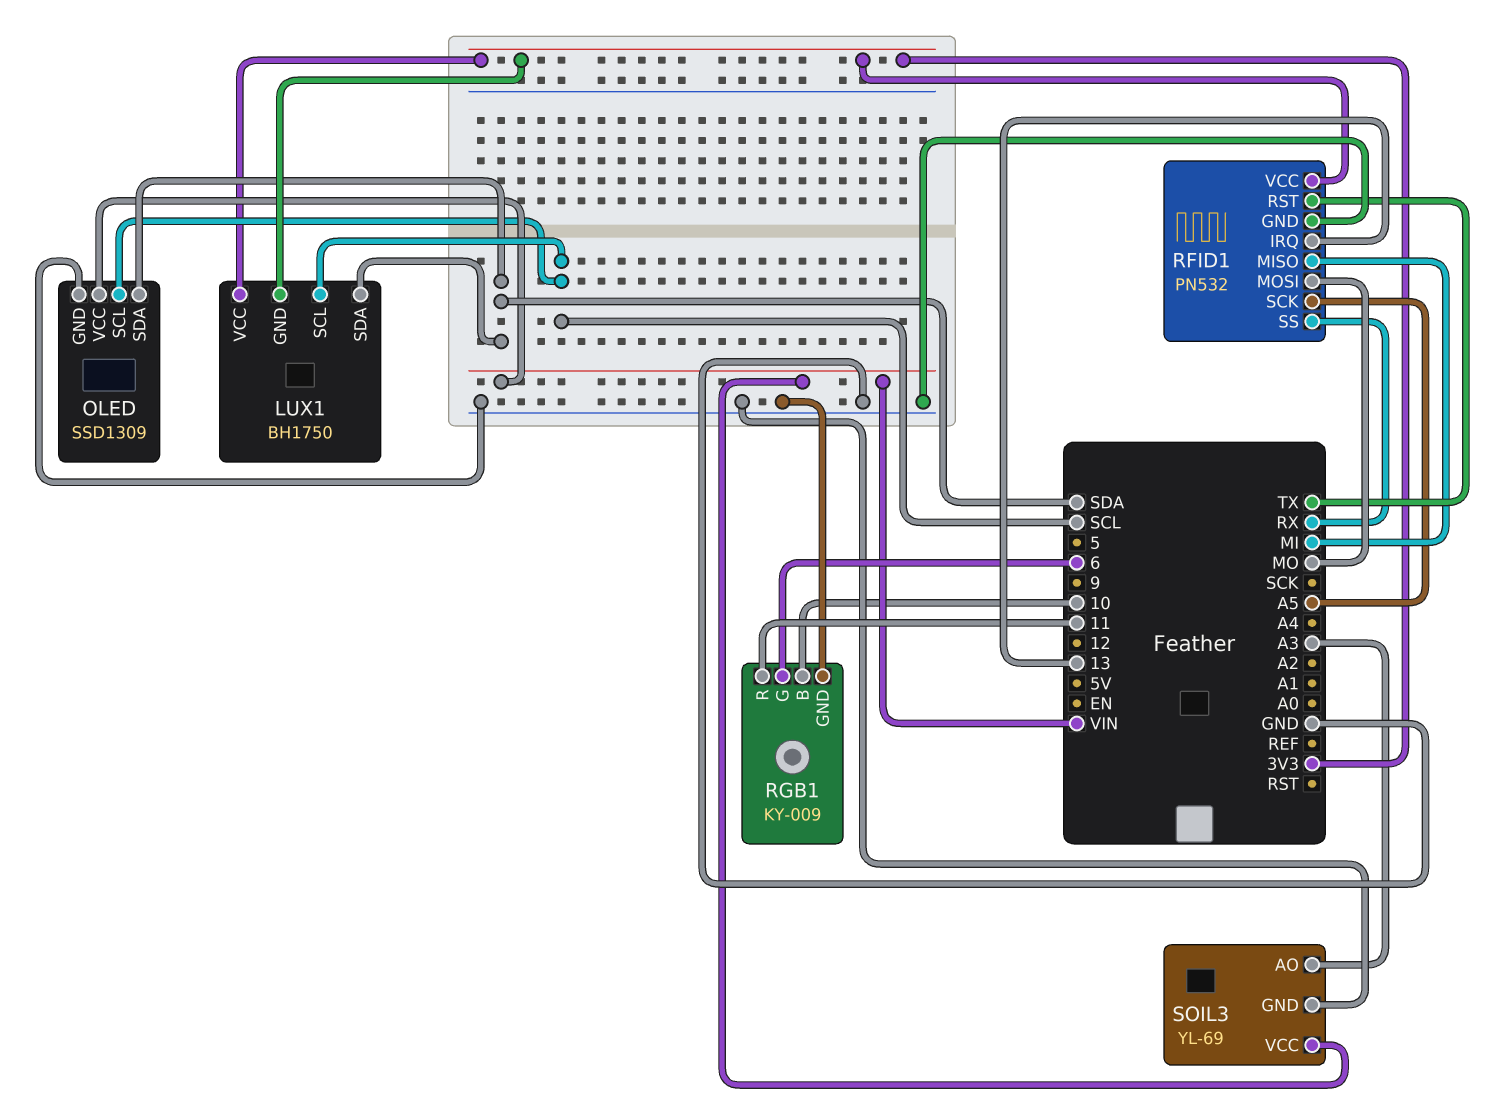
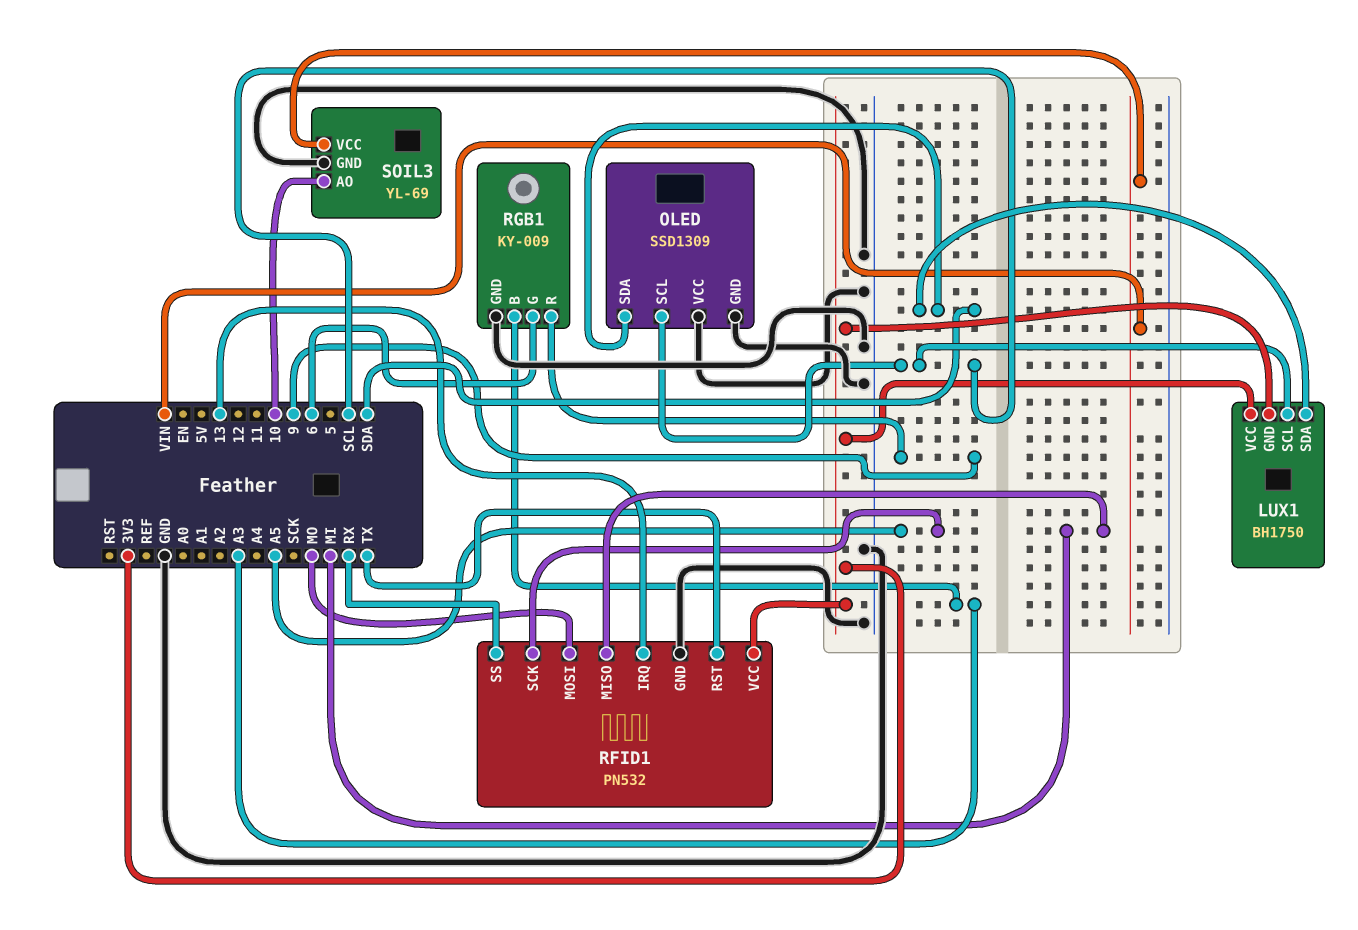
OLED pin VCC: VIN -> GND
RGB1 pin B: 10 -> A3
RGB1 pin R: 11 -> 9
SOIL3 pin AO: A3 -> 10

